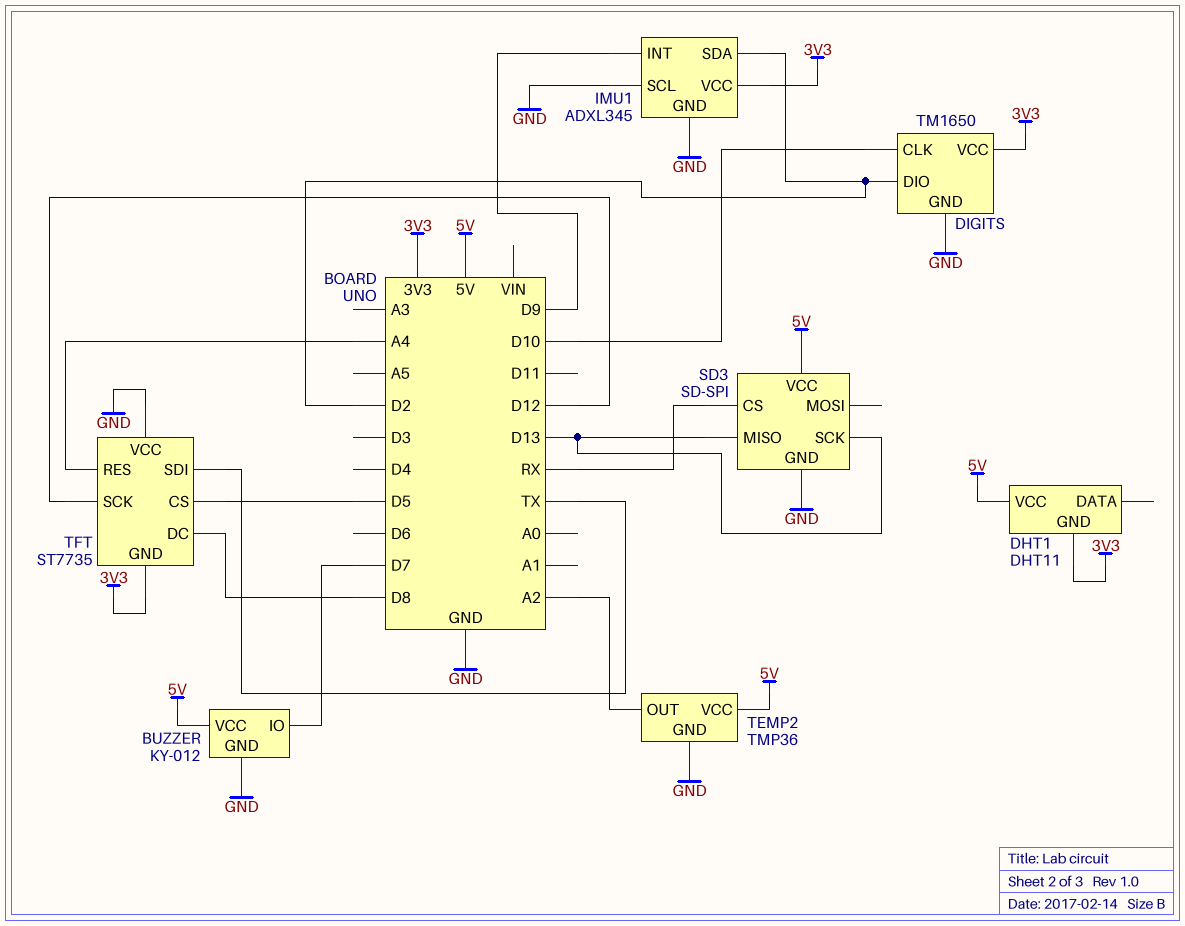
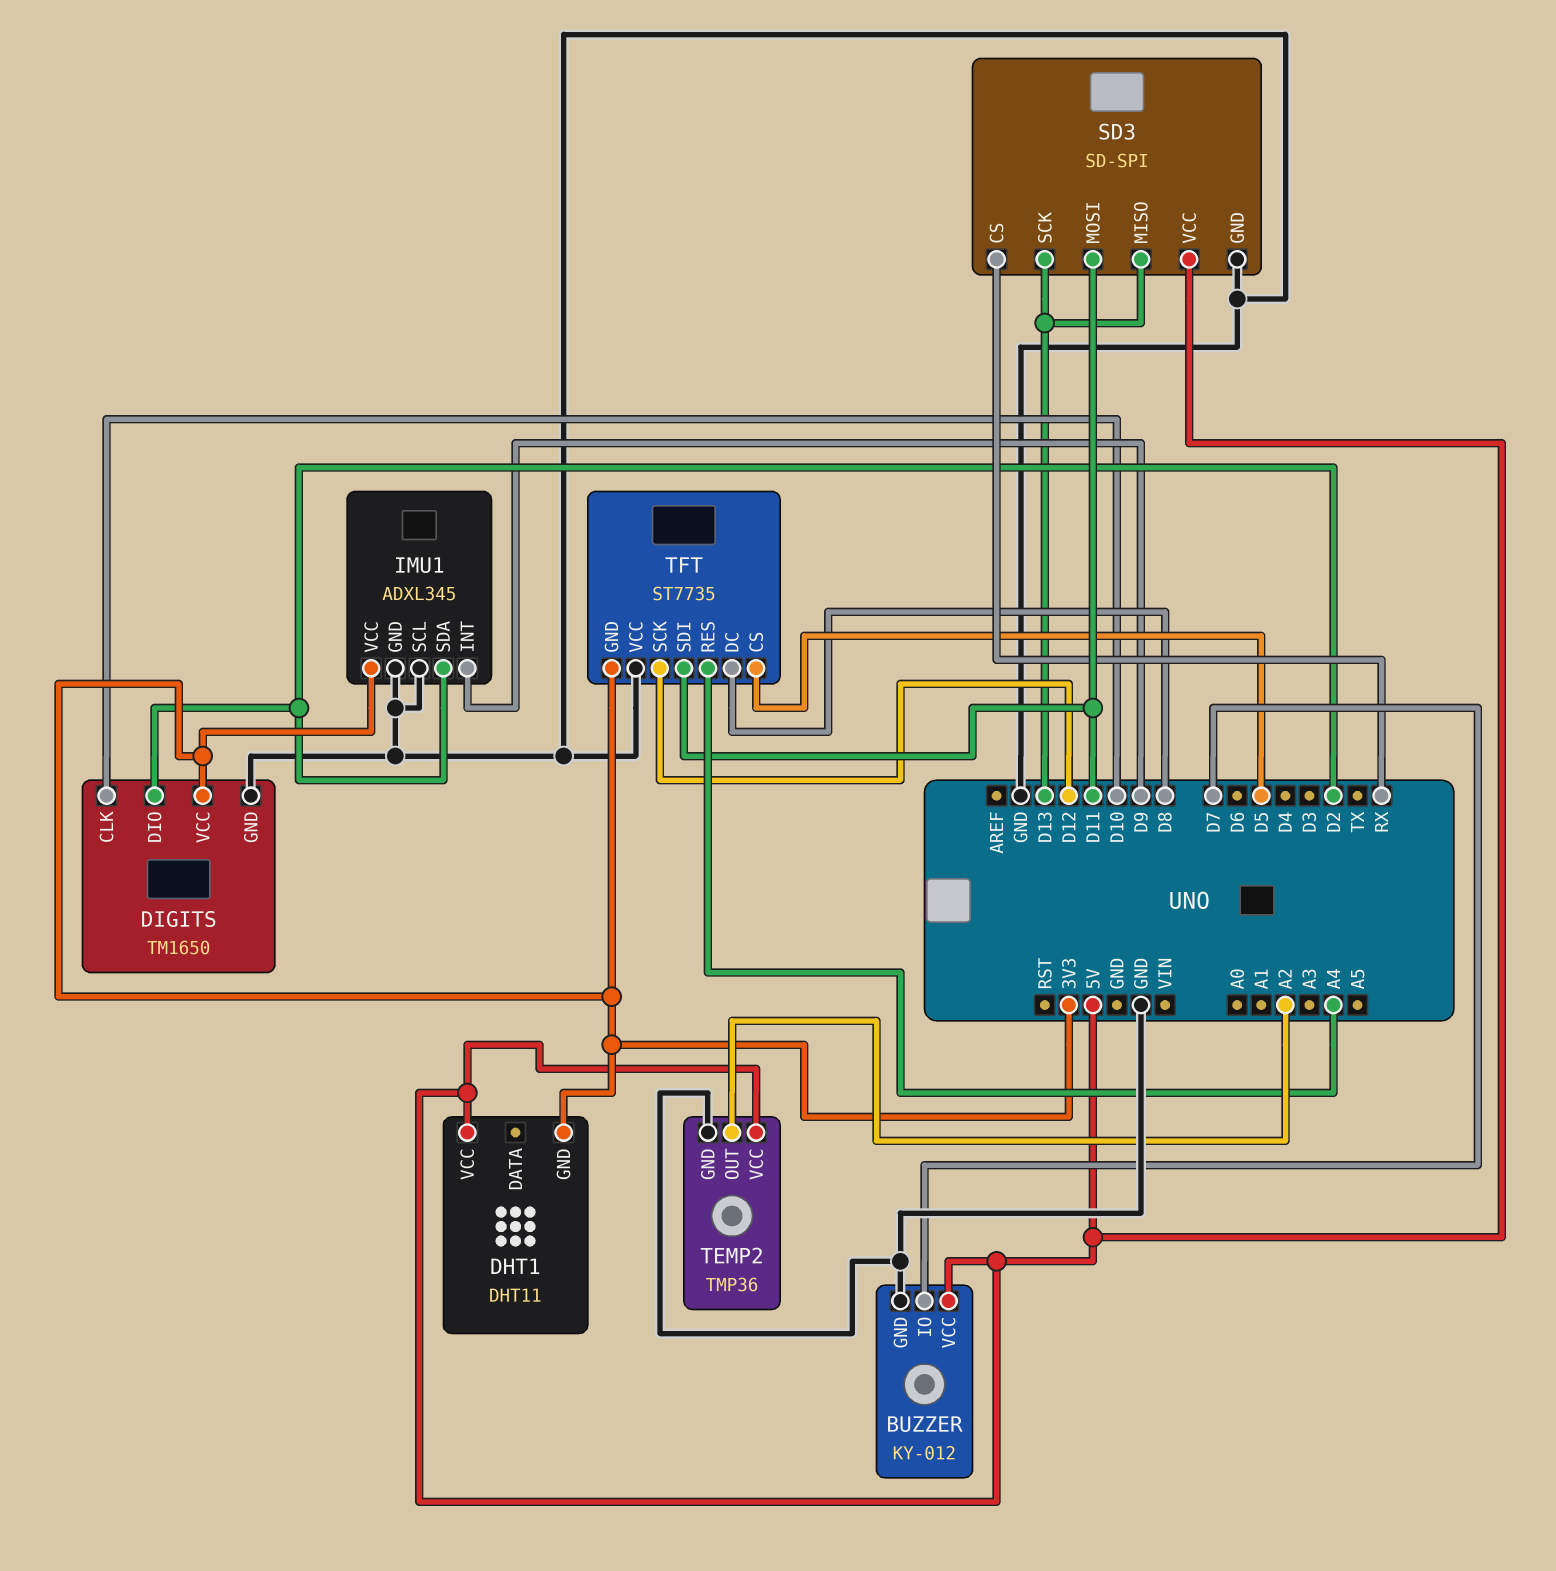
SD3 pin MOSI: none -> D11
TFT pin SDI: TX -> D11

